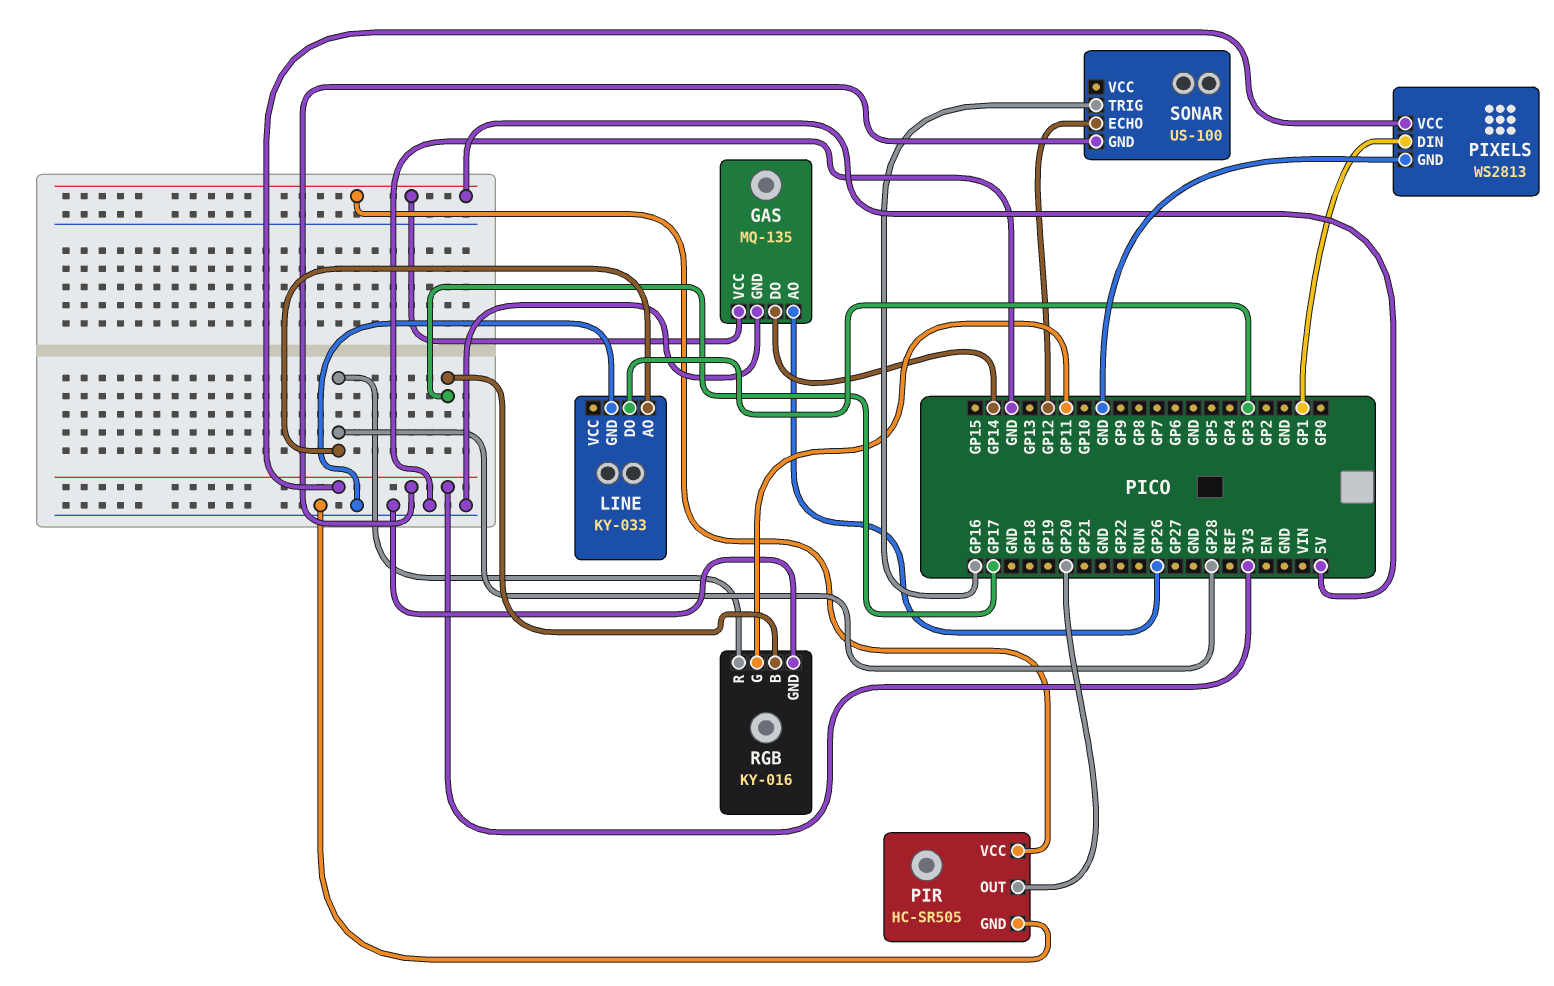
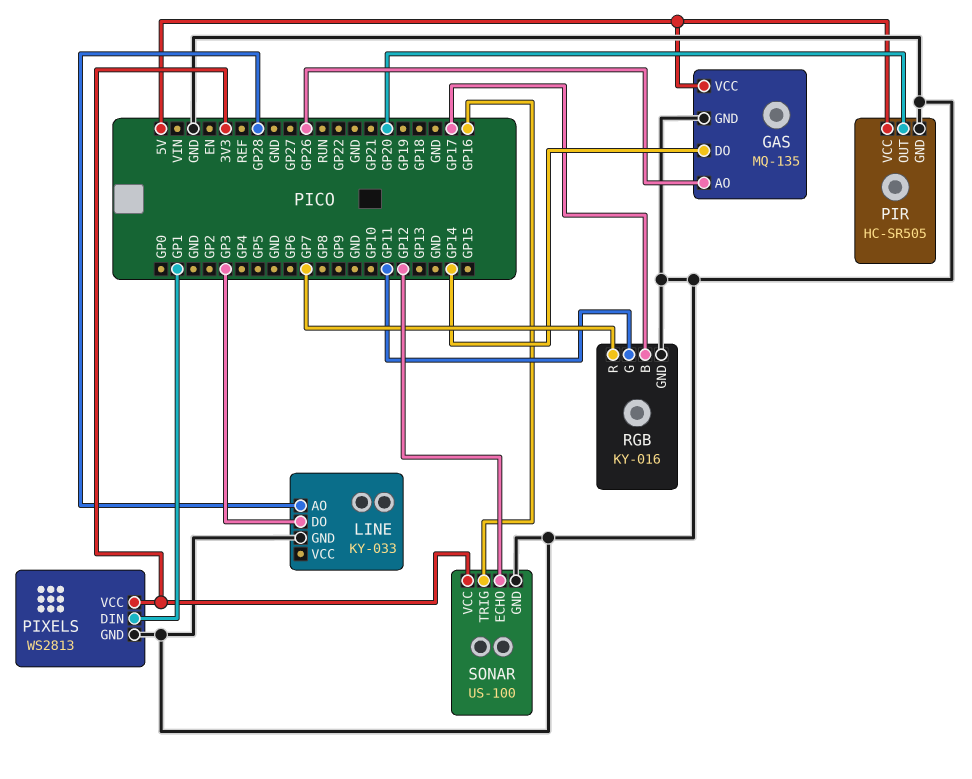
RGB pin R: GP28 -> GP7
SONAR pin GND: 3V3 -> GND
SONAR pin VCC: none -> 3V3

